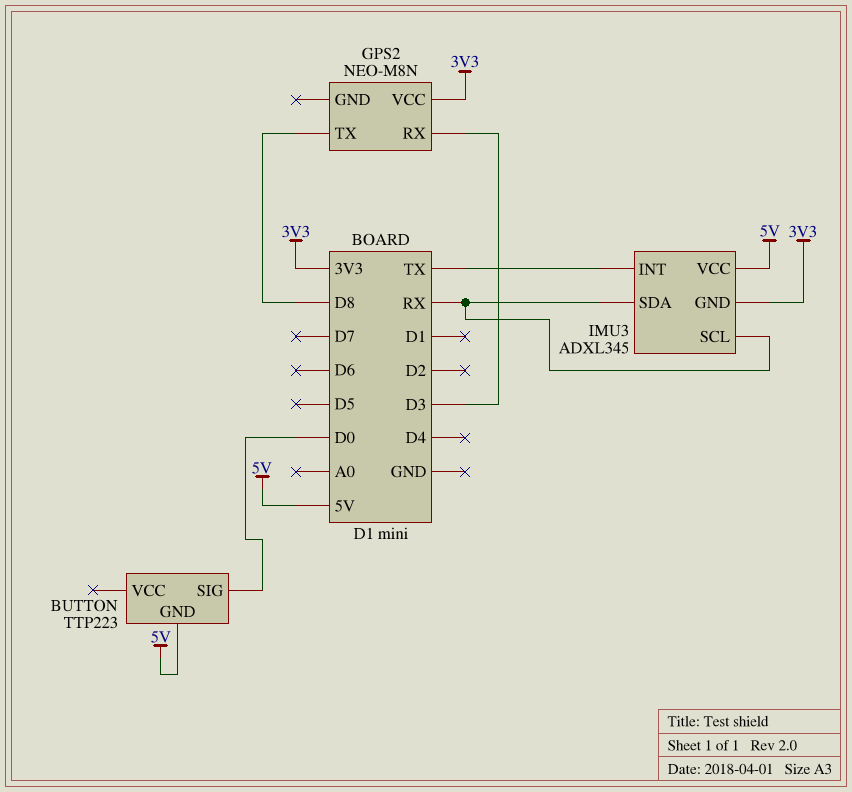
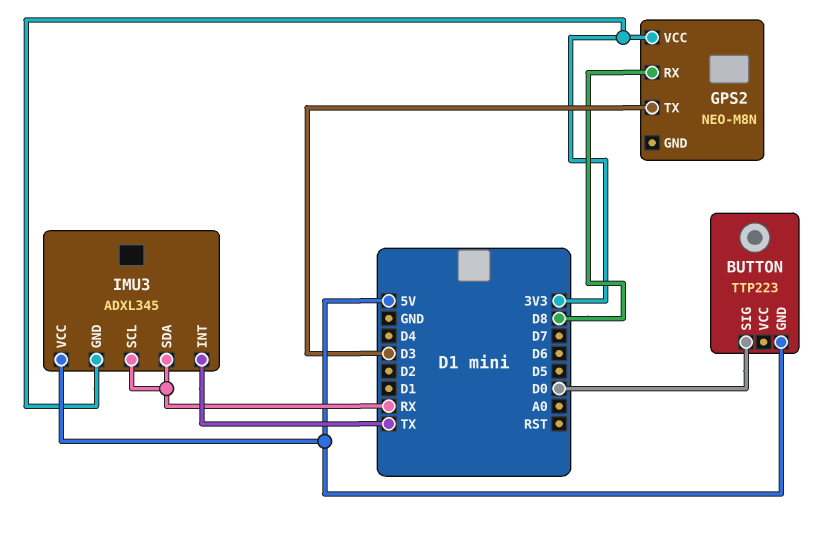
GPS2 pin RX: D3 -> D8
GPS2 pin TX: D8 -> D3

